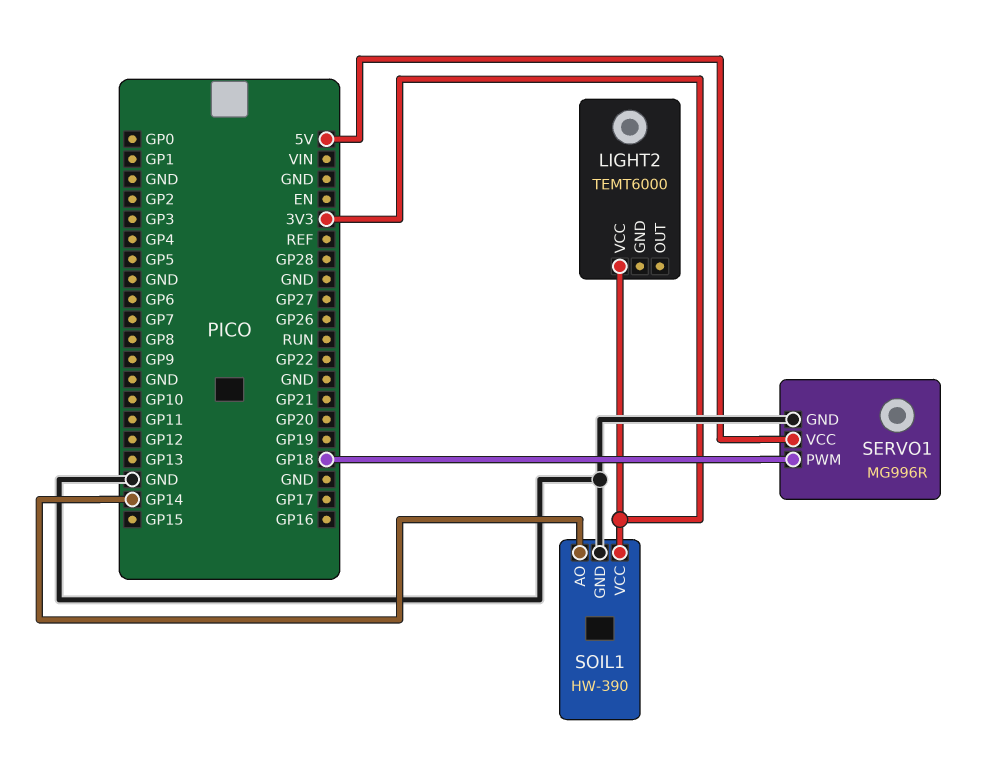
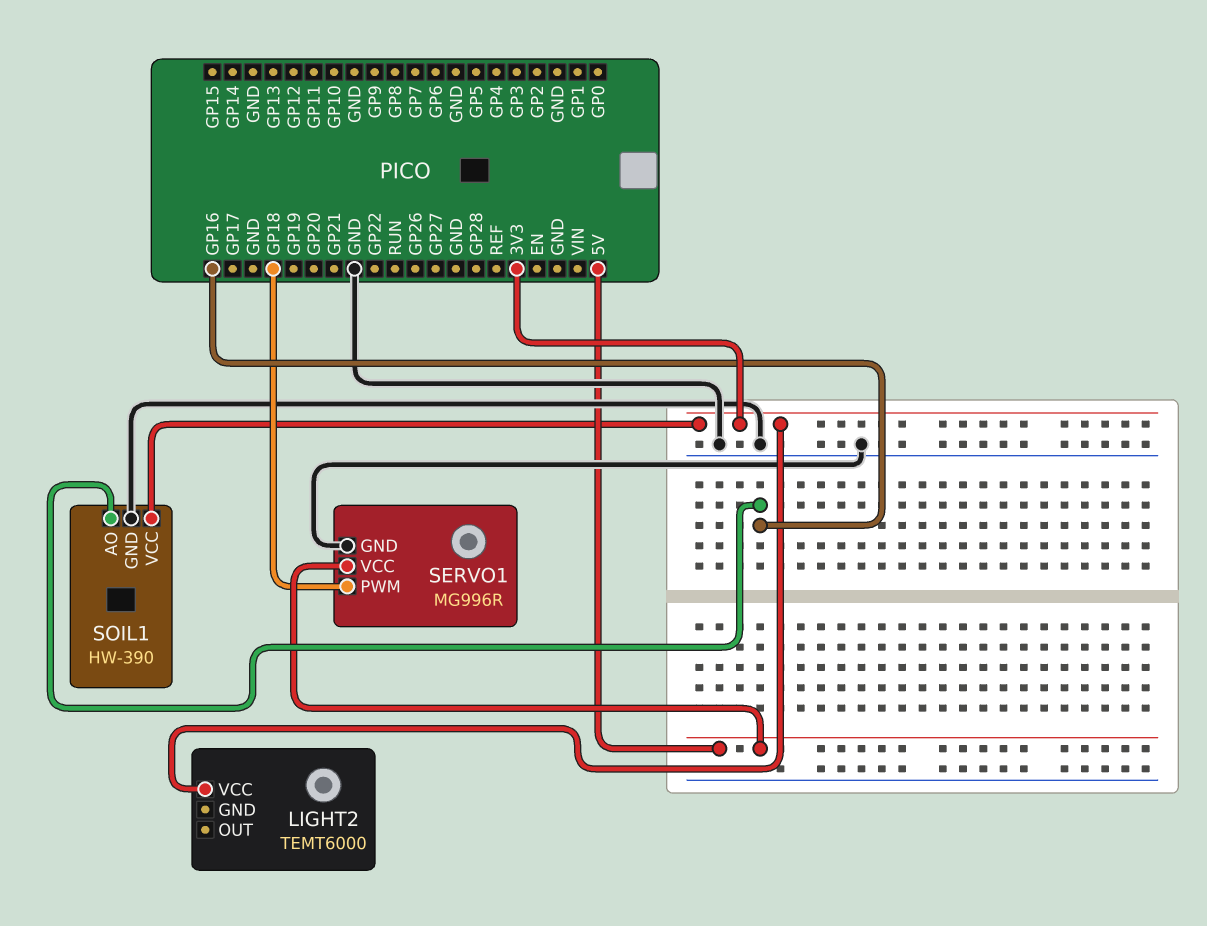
SOIL1 pin AO: GP14 -> GP16

